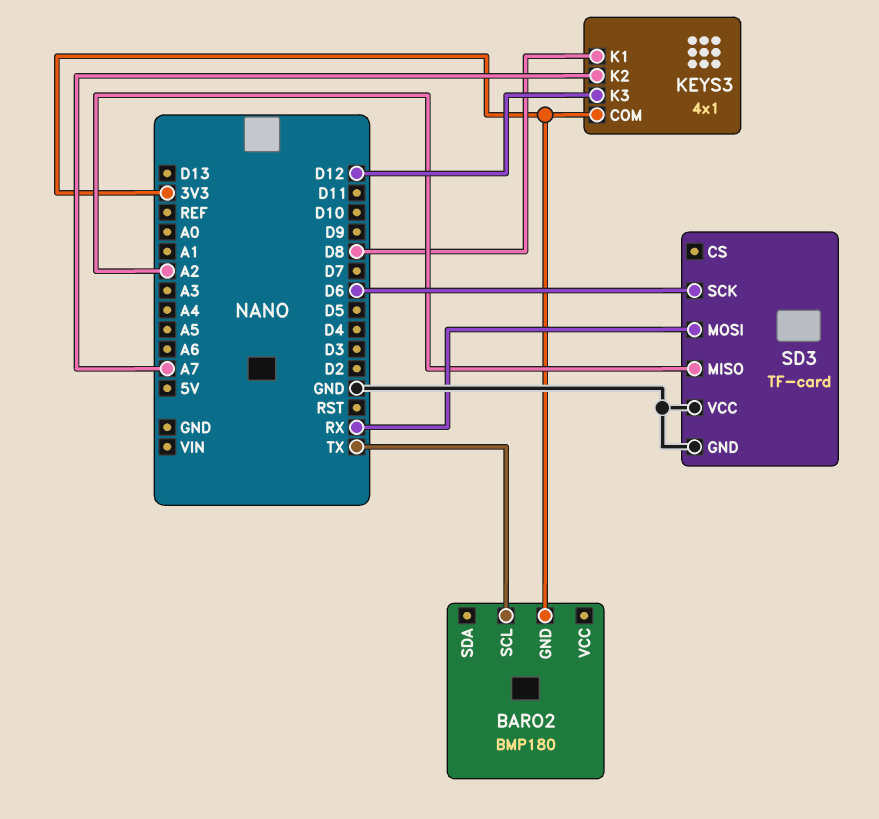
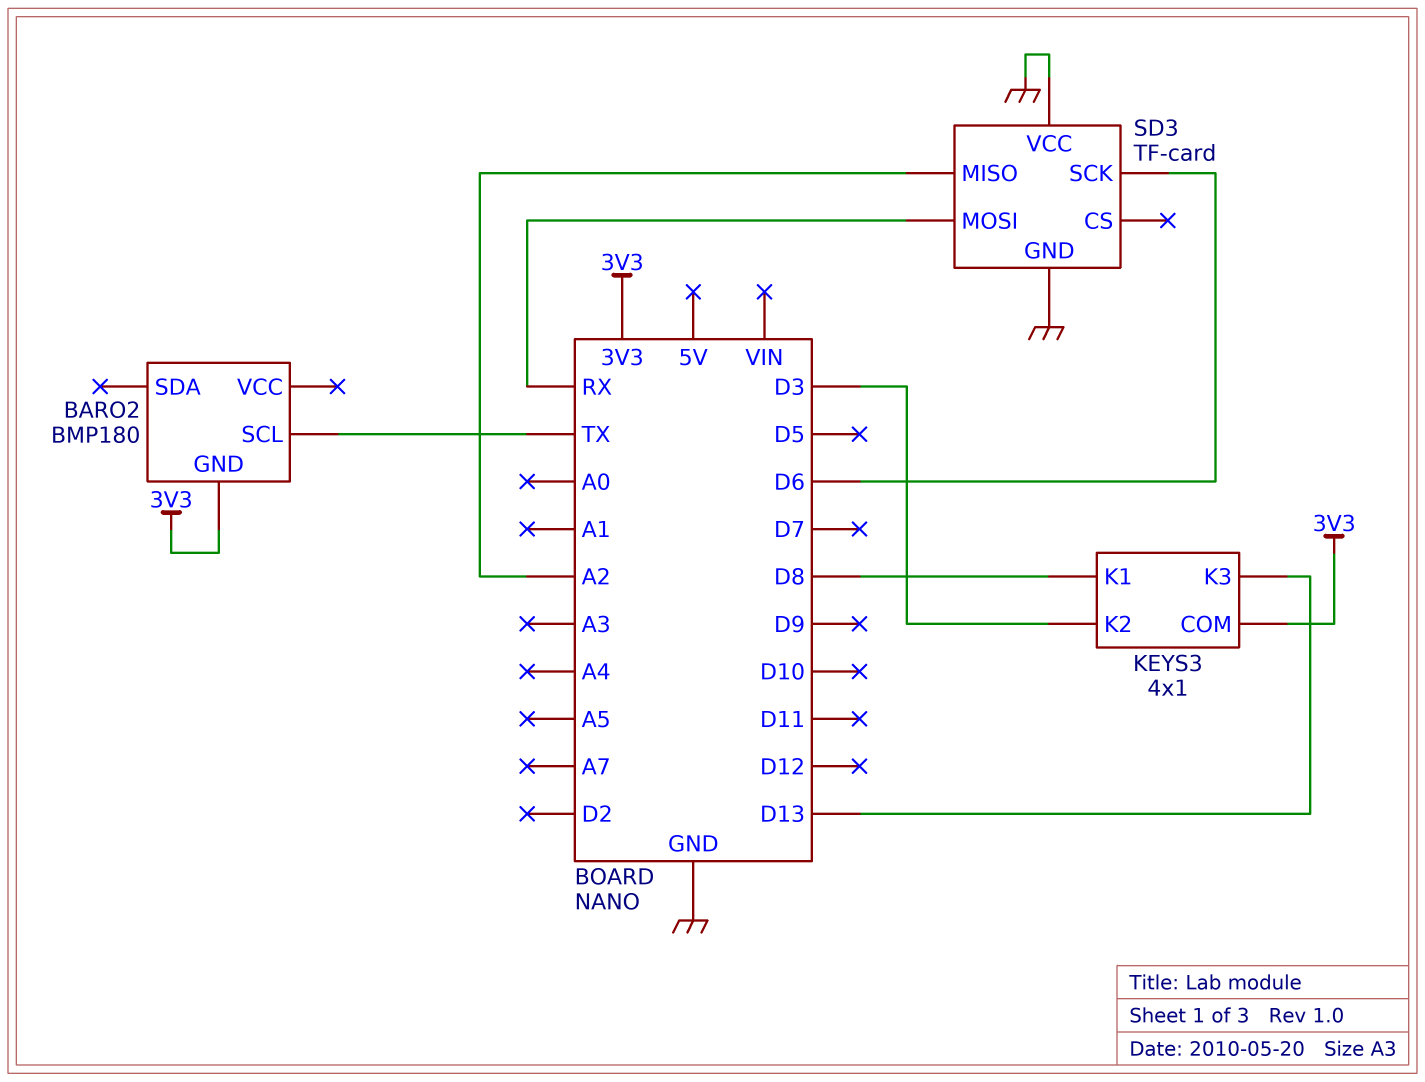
KEYS3 pin K2: A7 -> D3
KEYS3 pin K3: D12 -> D13

